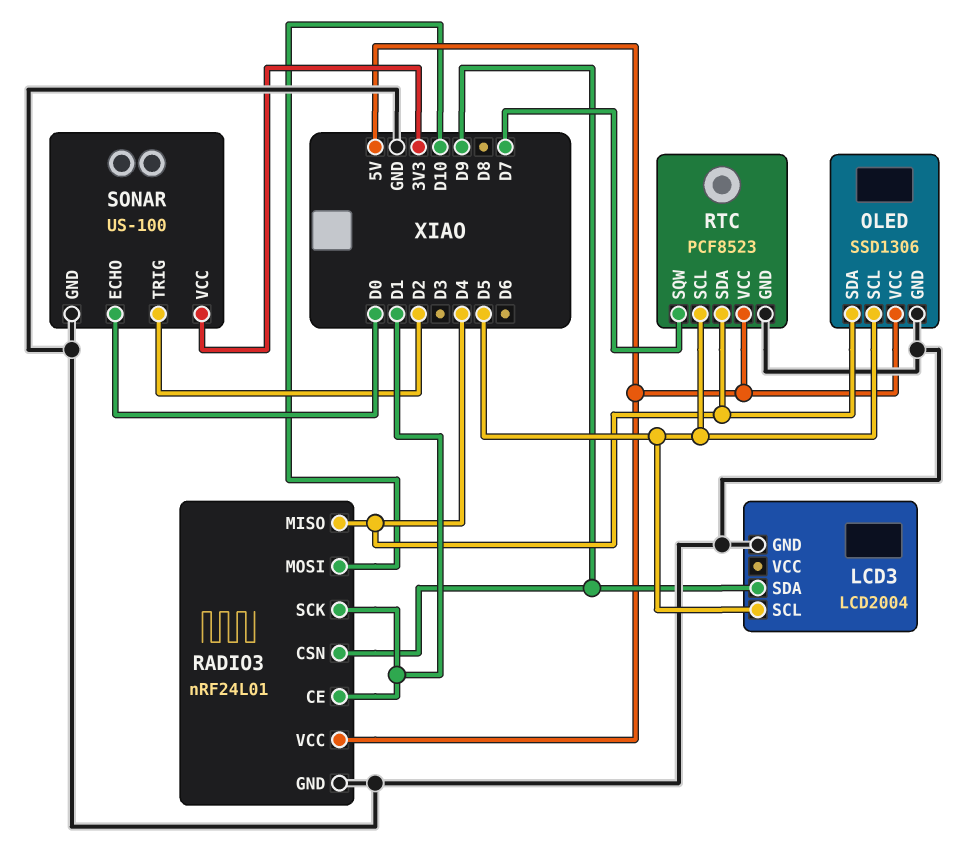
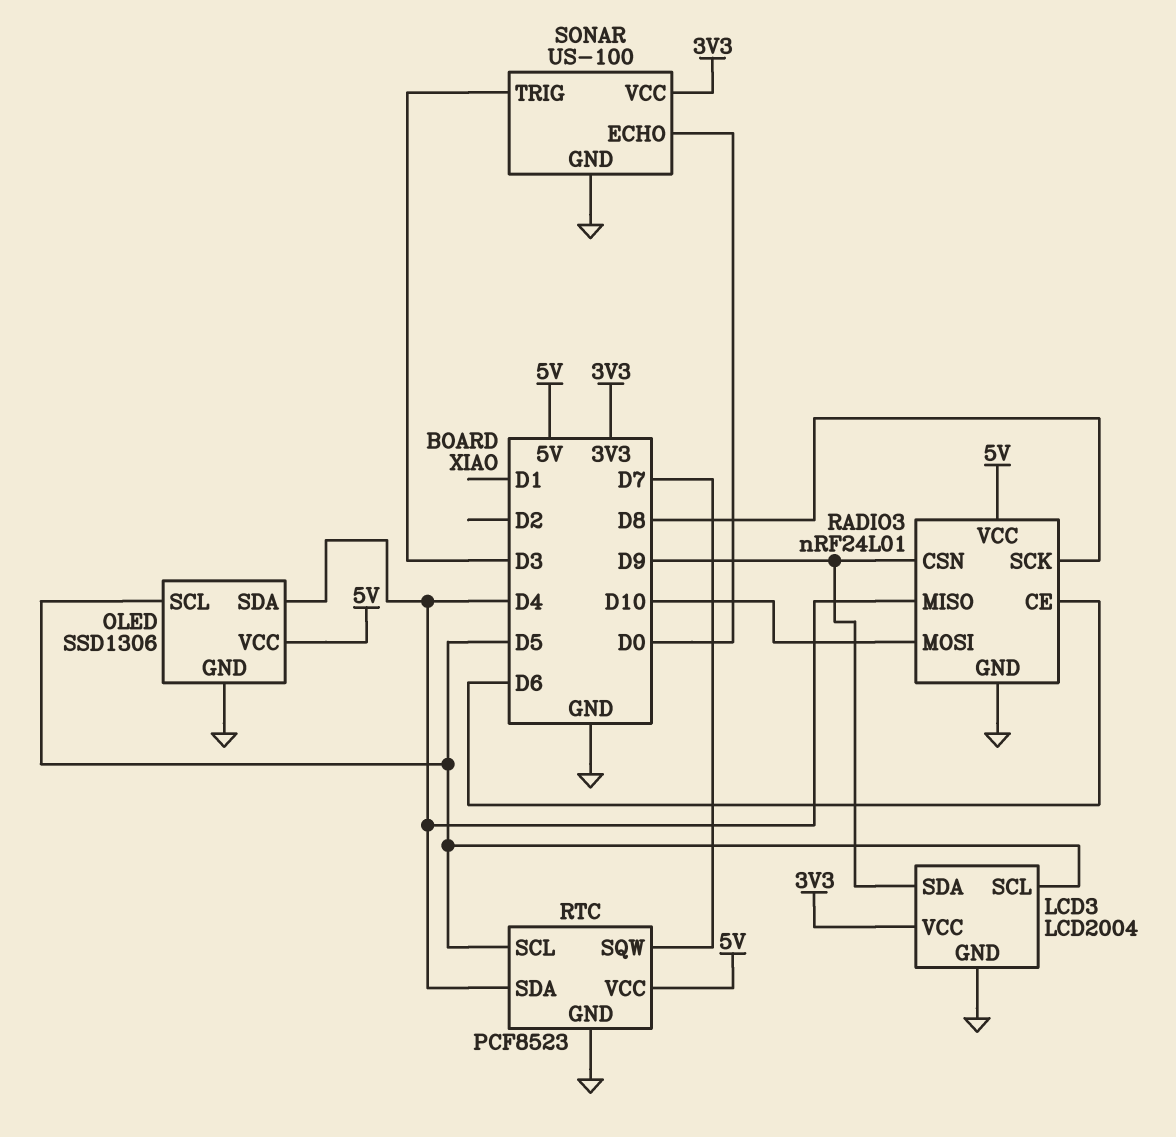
LCD3 pin VCC: none -> 3V3
RADIO3 pin CE: D1 -> D6
RADIO3 pin SCK: D1 -> D8
SONAR pin TRIG: D2 -> D3

